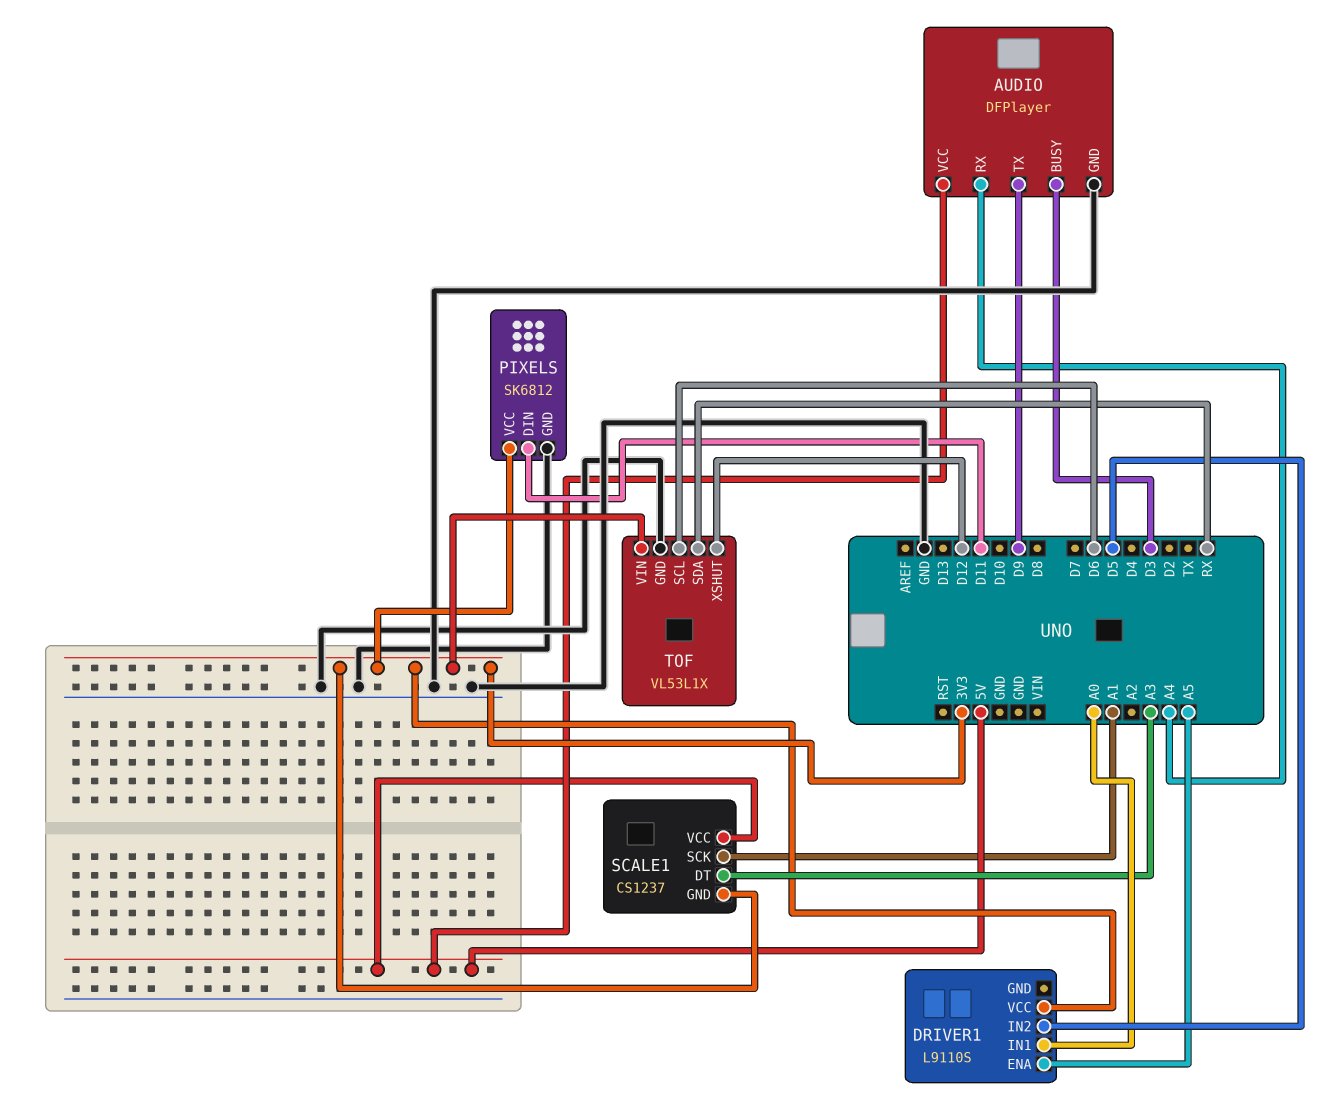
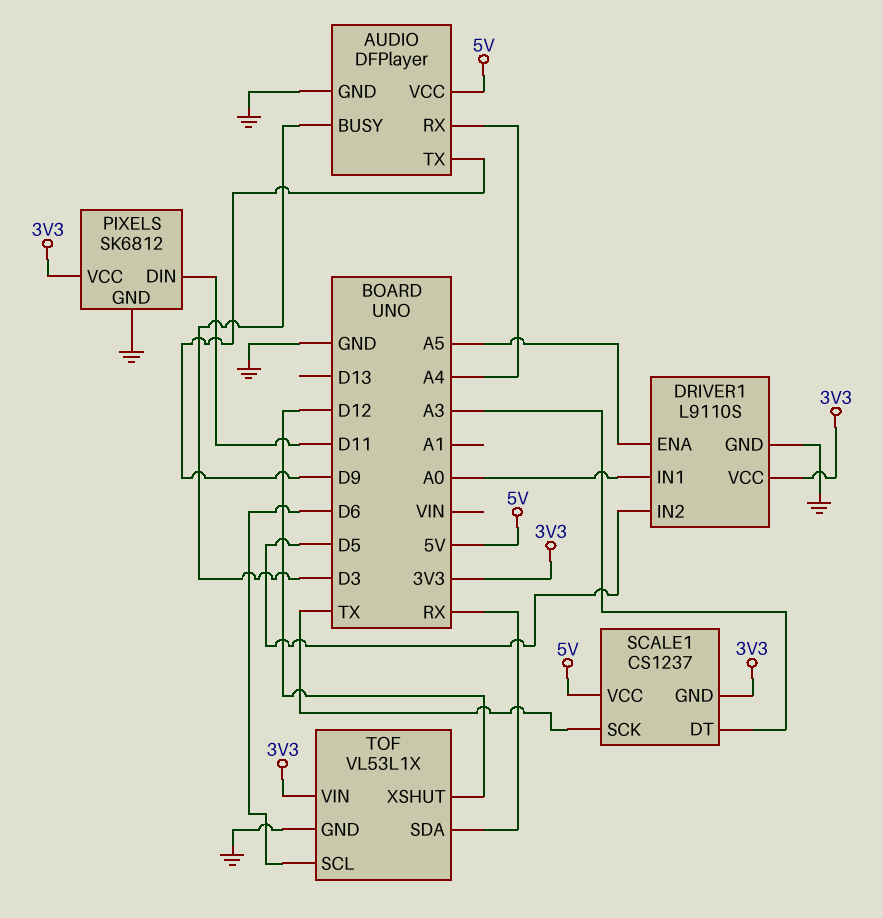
DRIVER1 pin GND: none -> GND
SCALE1 pin SCK: A1 -> TX

